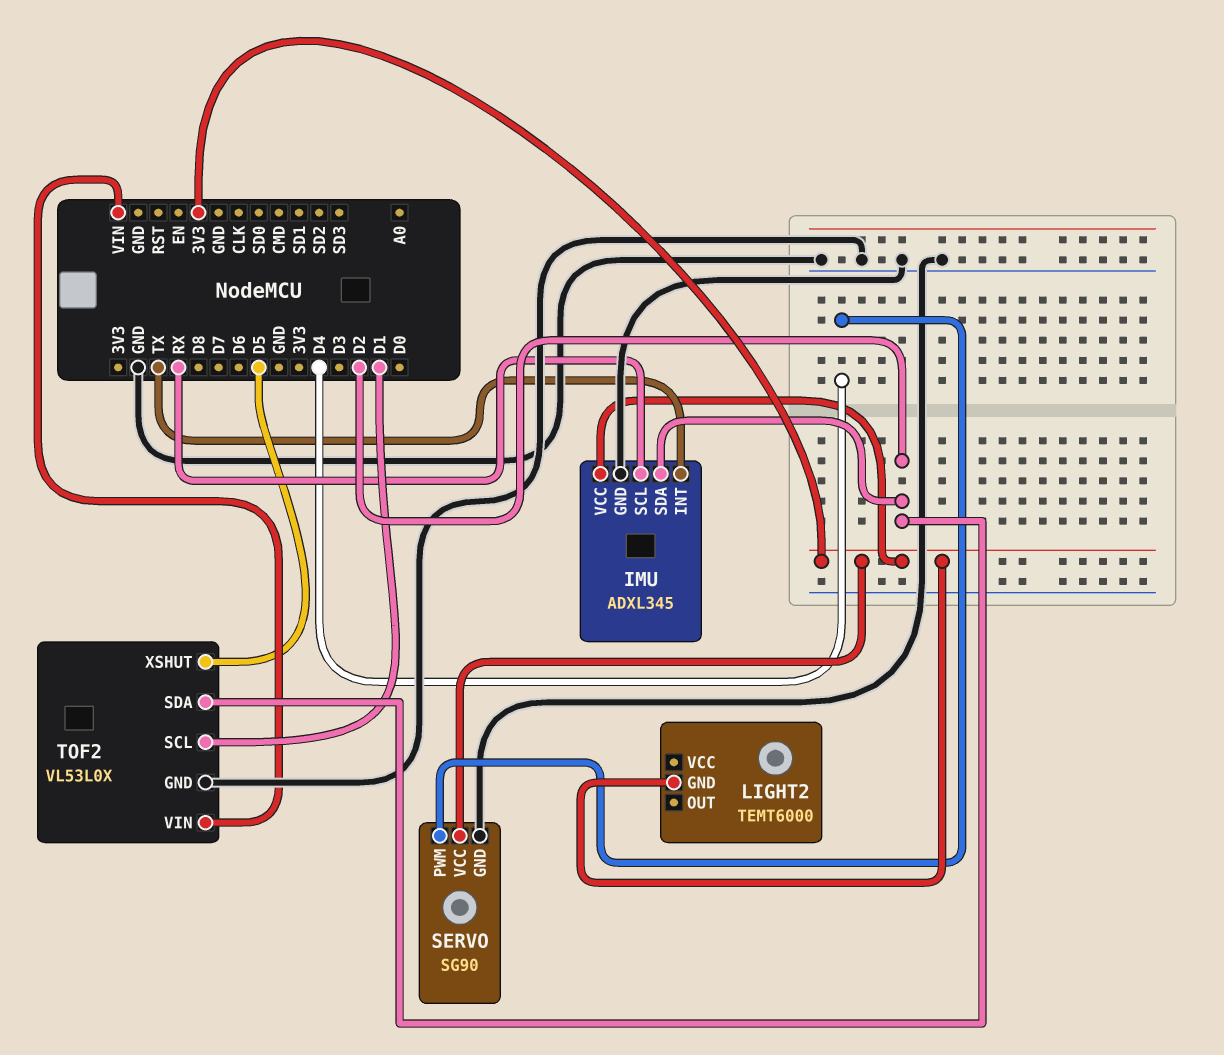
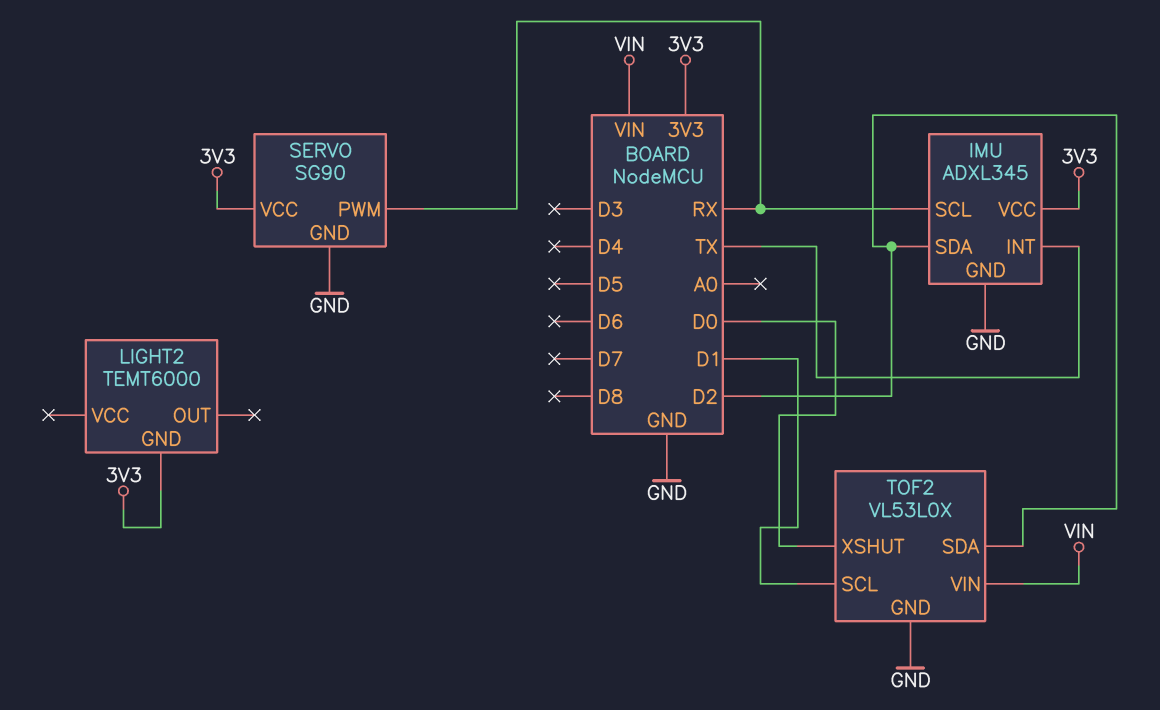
SERVO pin PWM: D4 -> RX
TOF2 pin XSHUT: D5 -> D0

